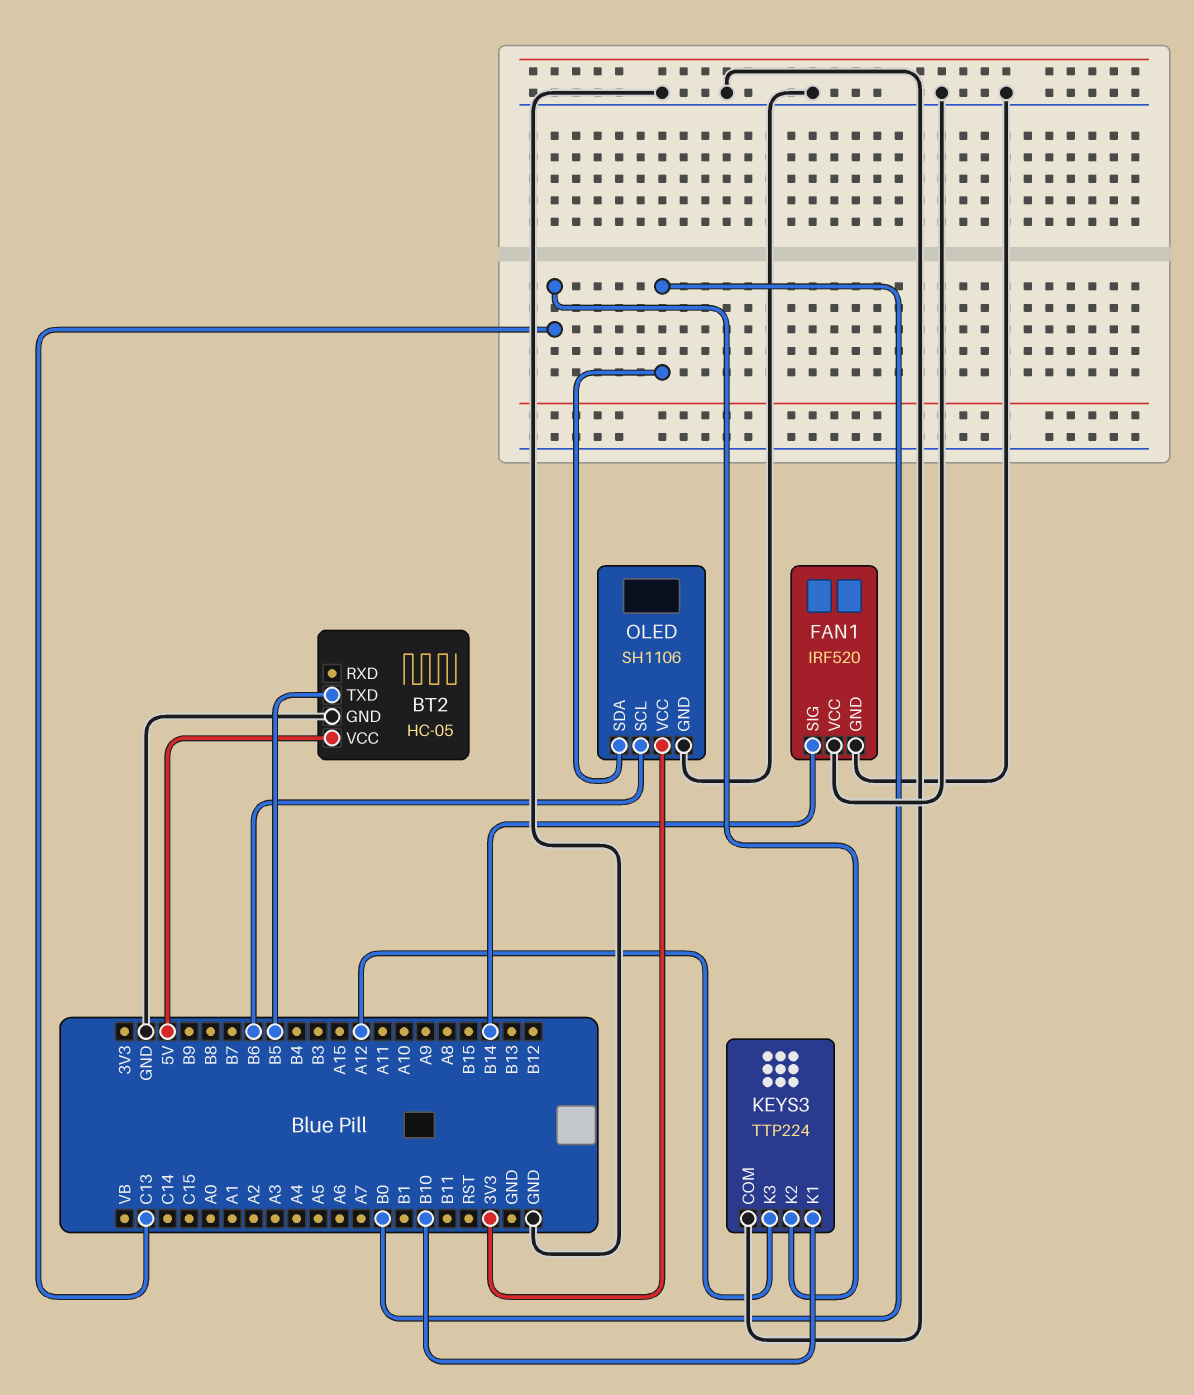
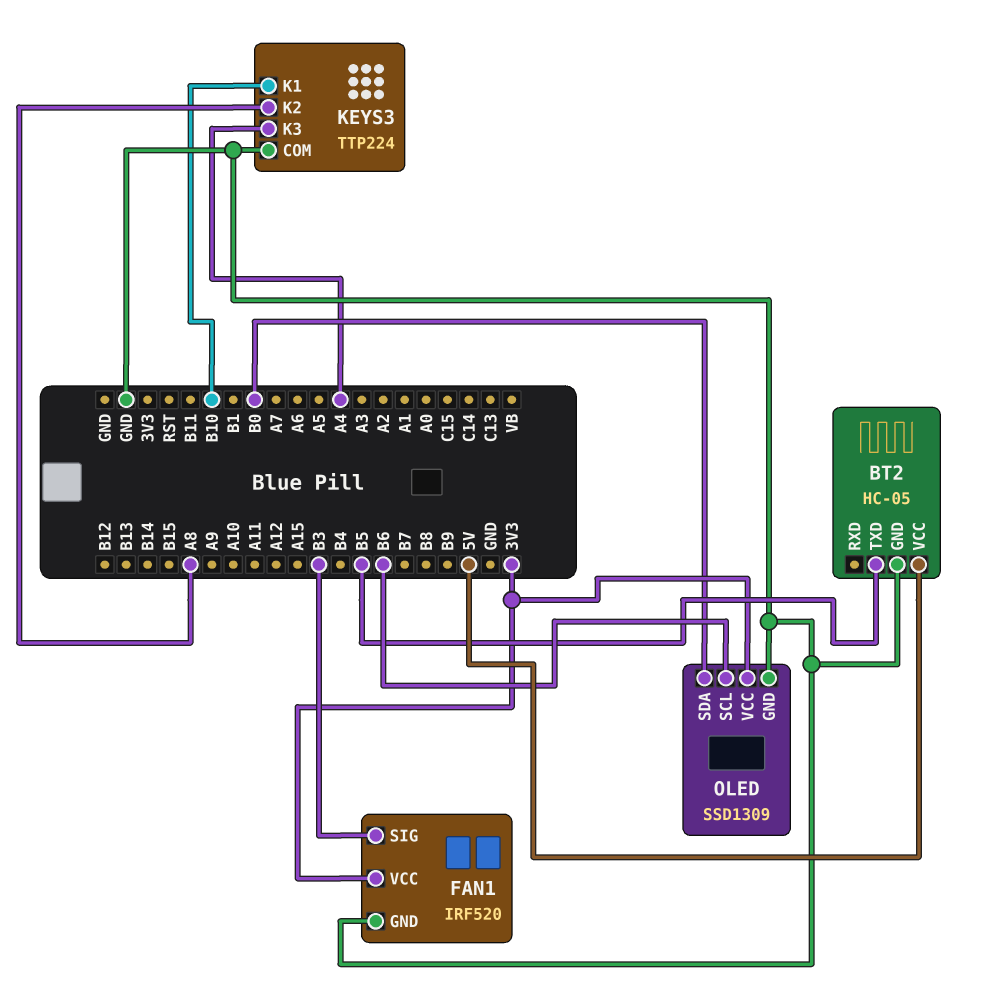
FAN1 pin SIG: B14 -> B3
FAN1 pin VCC: GND -> 3V3
KEYS3 pin K2: C13 -> A8
KEYS3 pin K3: A12 -> A4
OLED: SH1106 -> SSD1309

